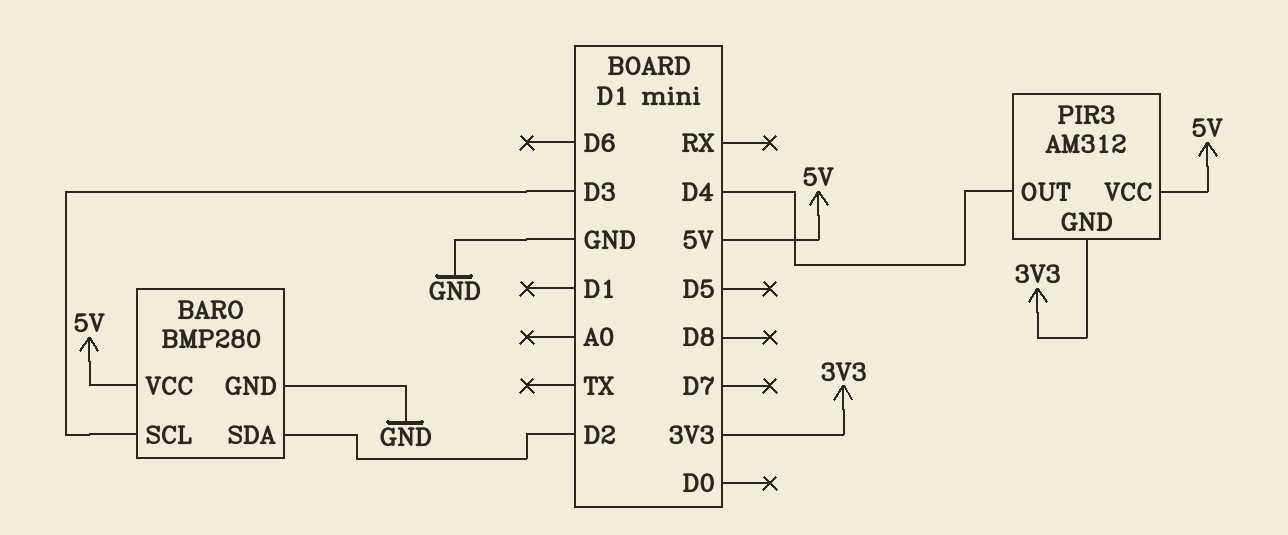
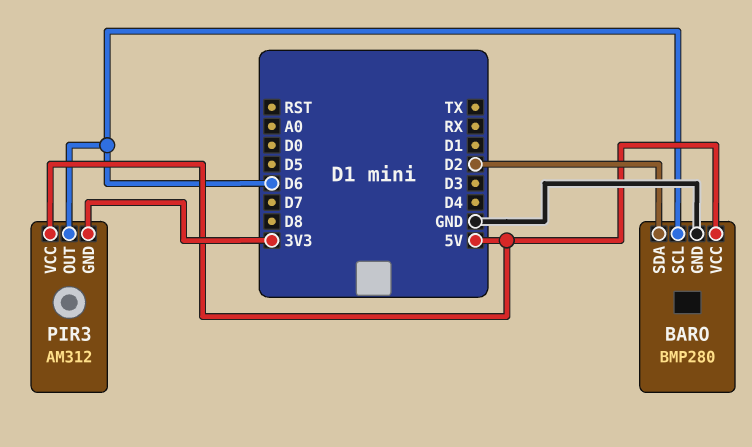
BARO pin SCL: D3 -> D6
PIR3 pin OUT: D4 -> D6

